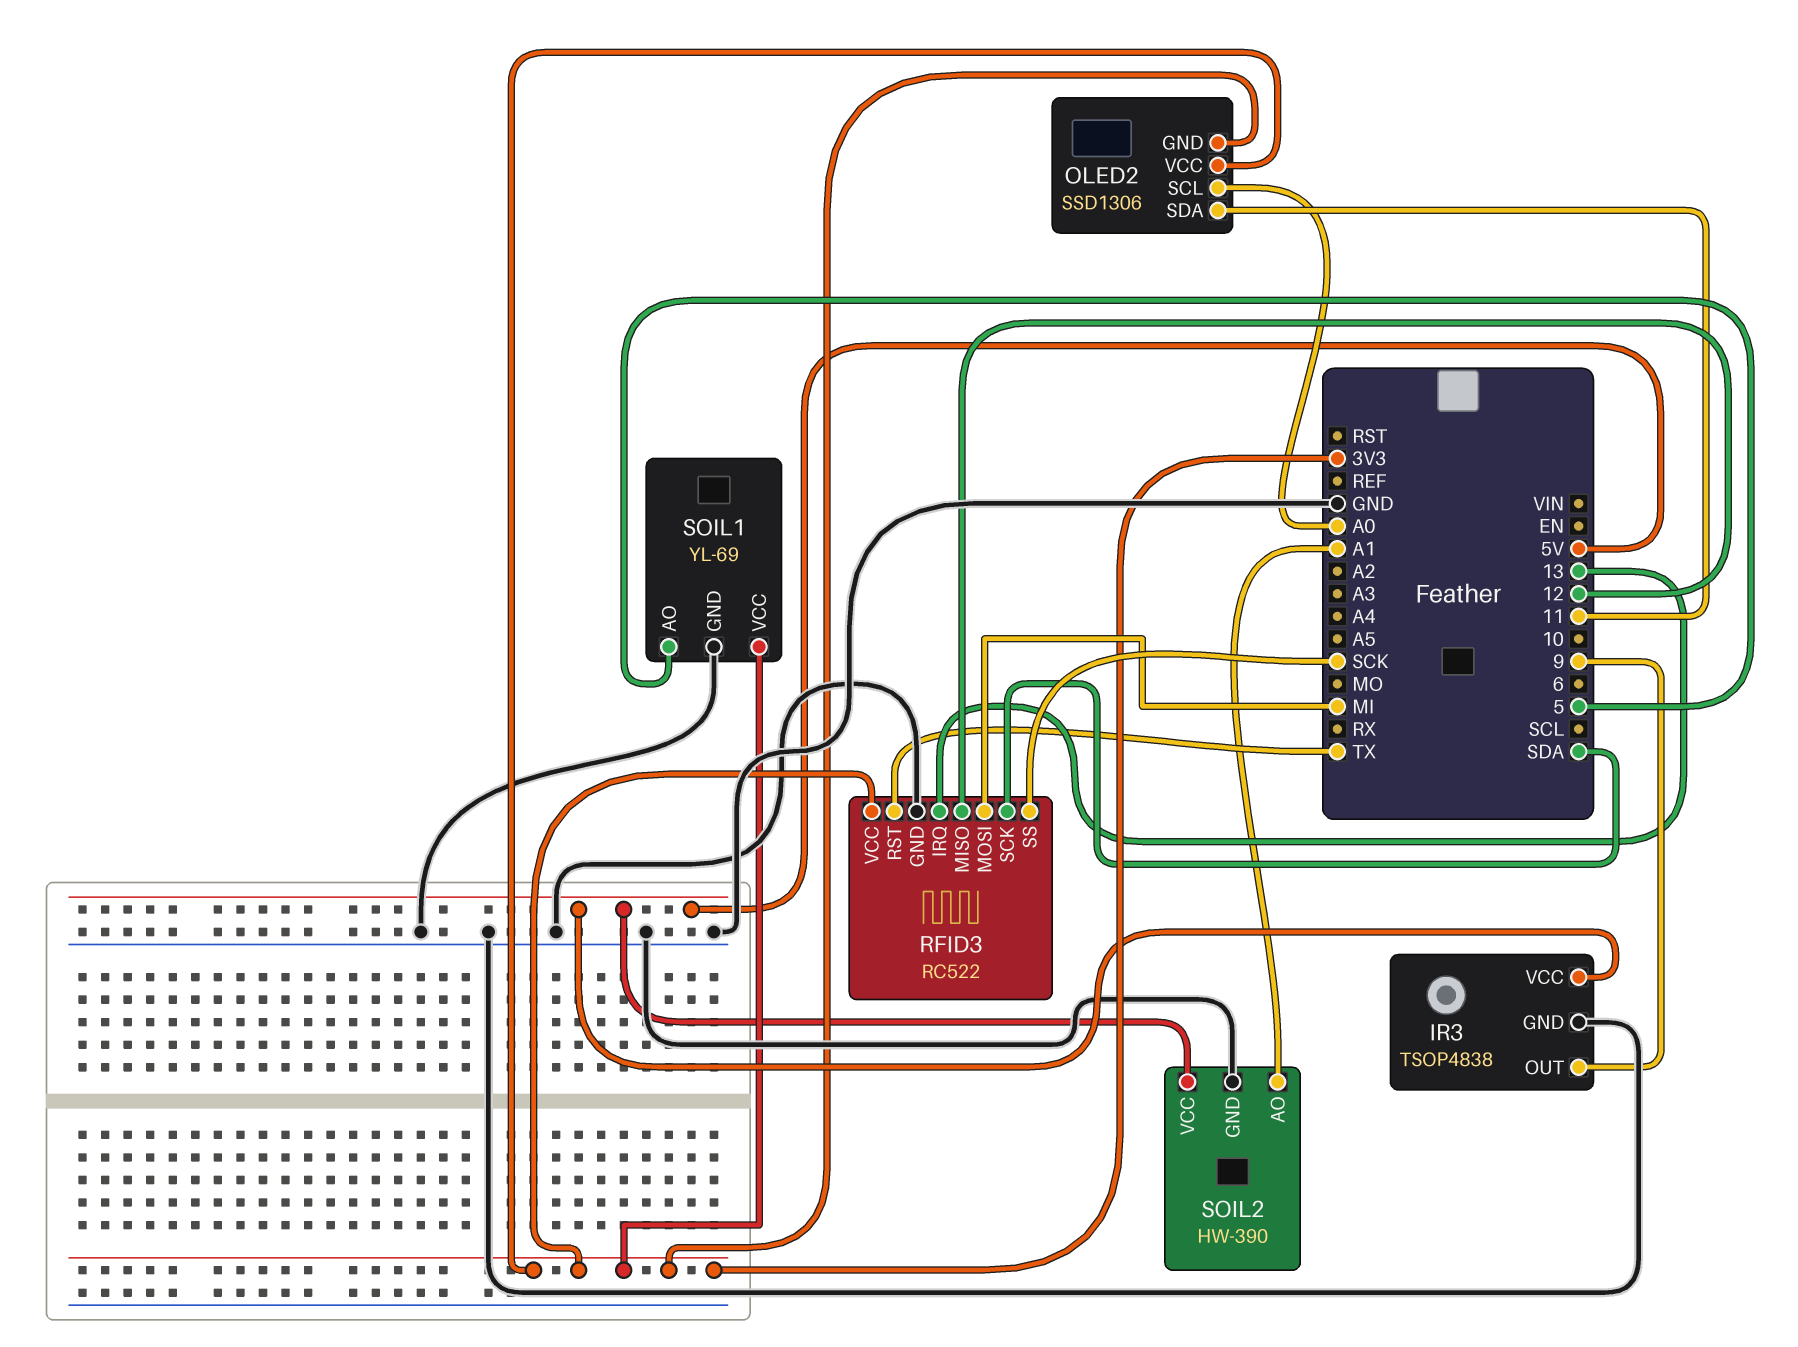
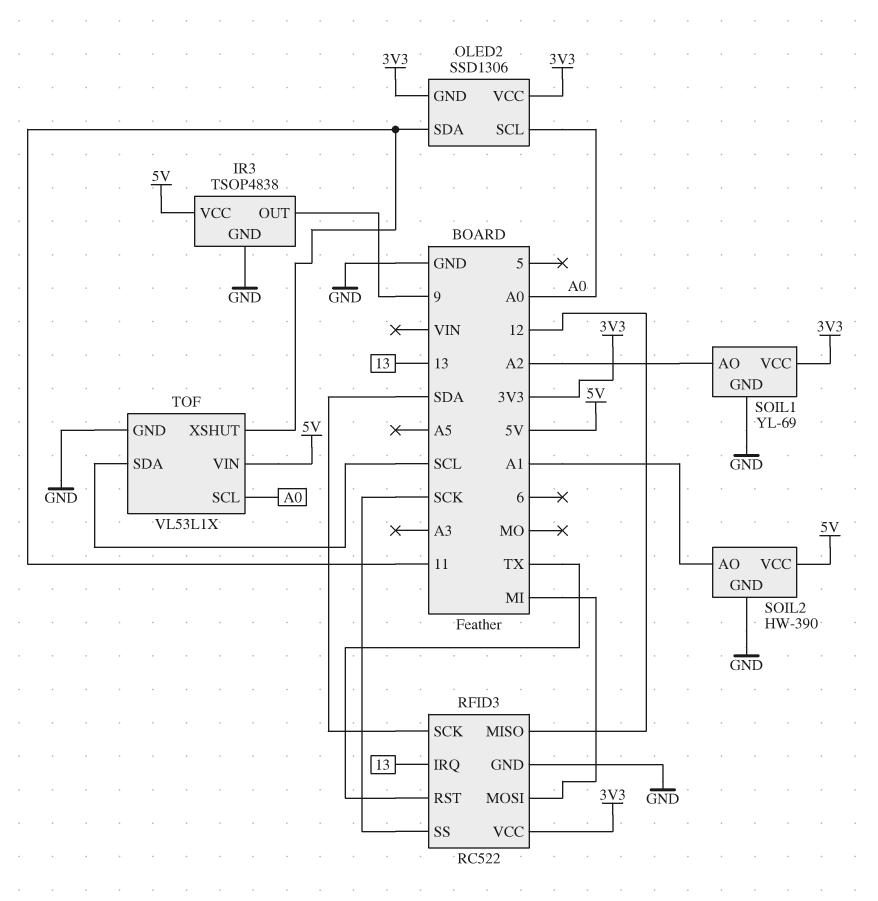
SOIL1 pin AO: 5 -> A2
TOF: none -> VL53L1X
TOF pin GND: none -> GND
TOF pin SCL: none -> A0
TOF pin SDA: none -> SCL
TOF pin VIN: none -> 5V
TOF pin XSHUT: none -> 11

